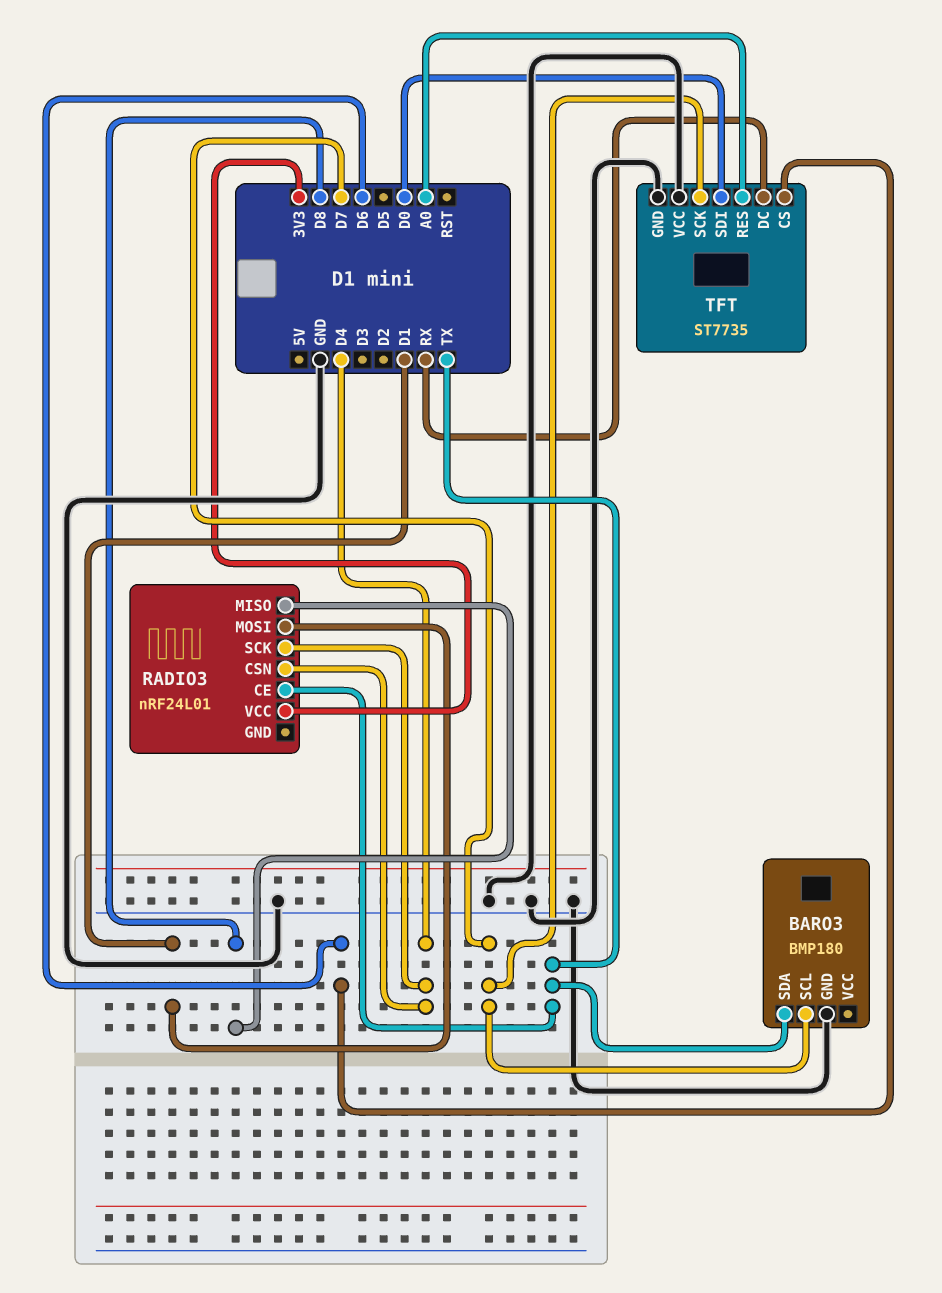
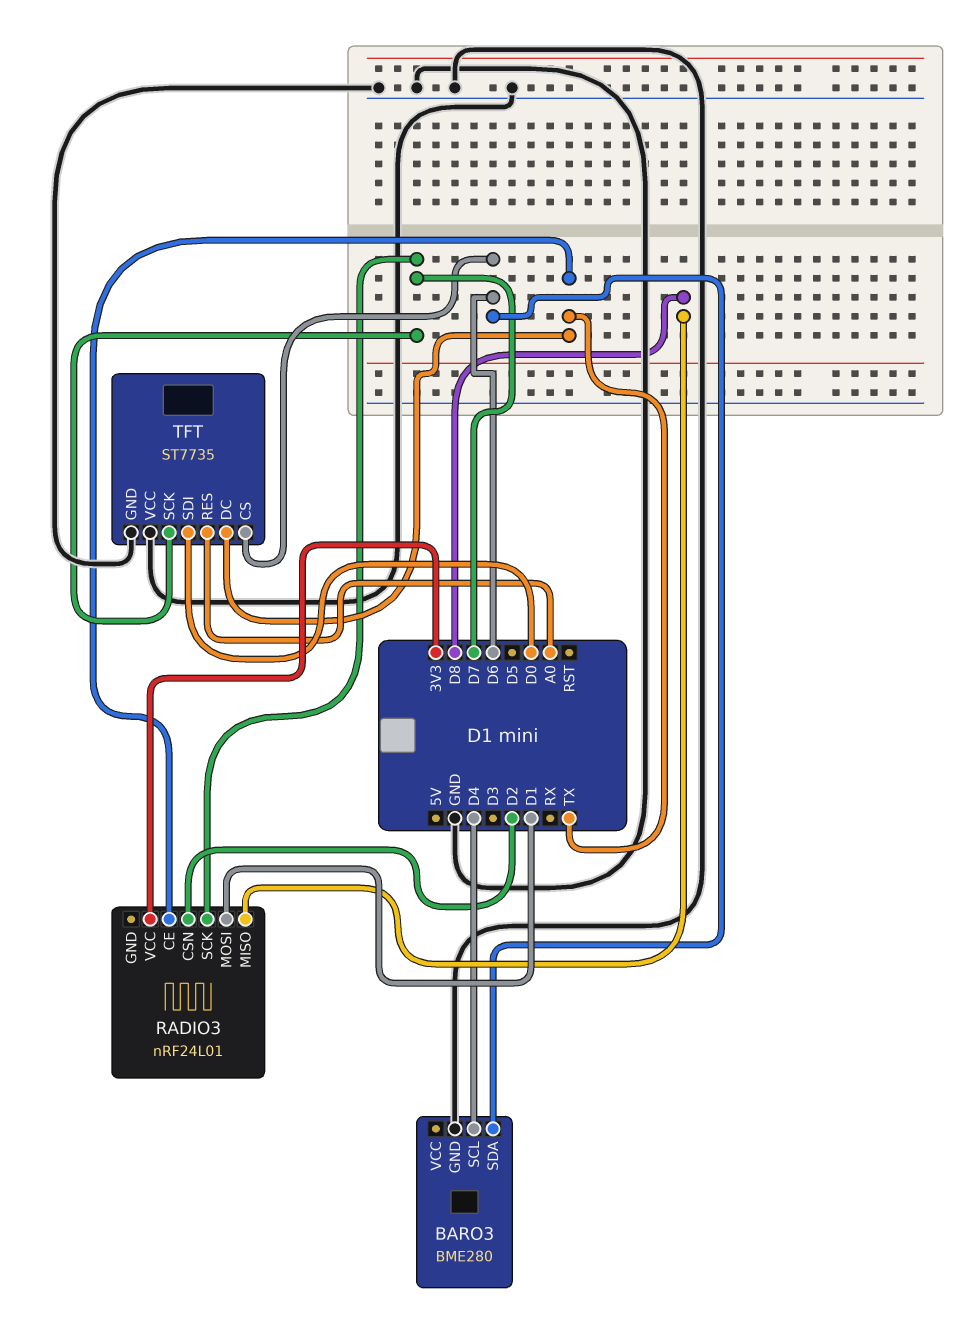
BARO3: BMP180 -> BME280
BARO3 pin SCL: D7 -> D4
BARO3 pin SDA: TX -> D6
RADIO3 pin CSN: D4 -> D2
RADIO3 pin SCK: D4 -> D7
TFT pin DC: RX -> TX

